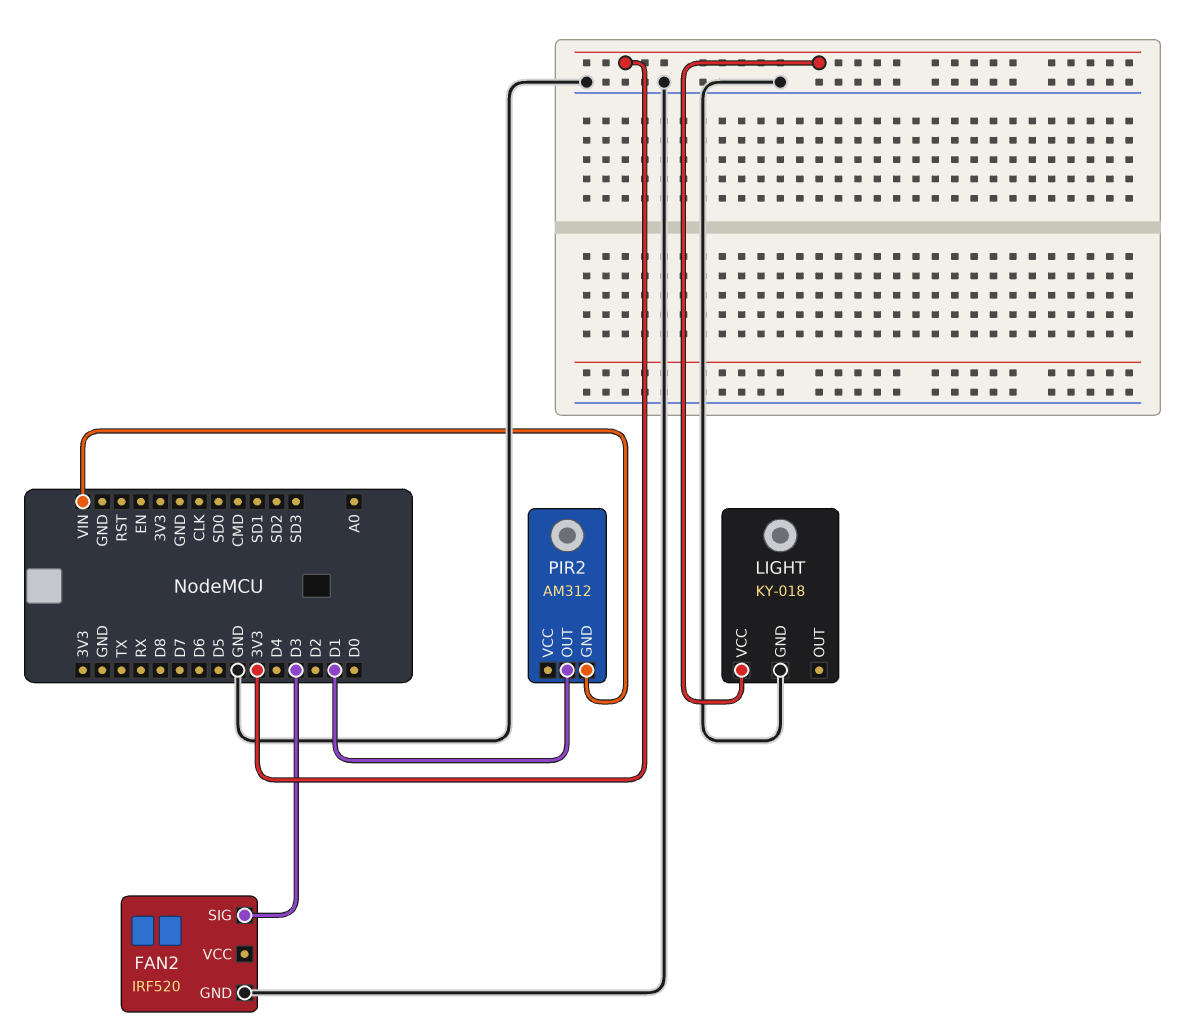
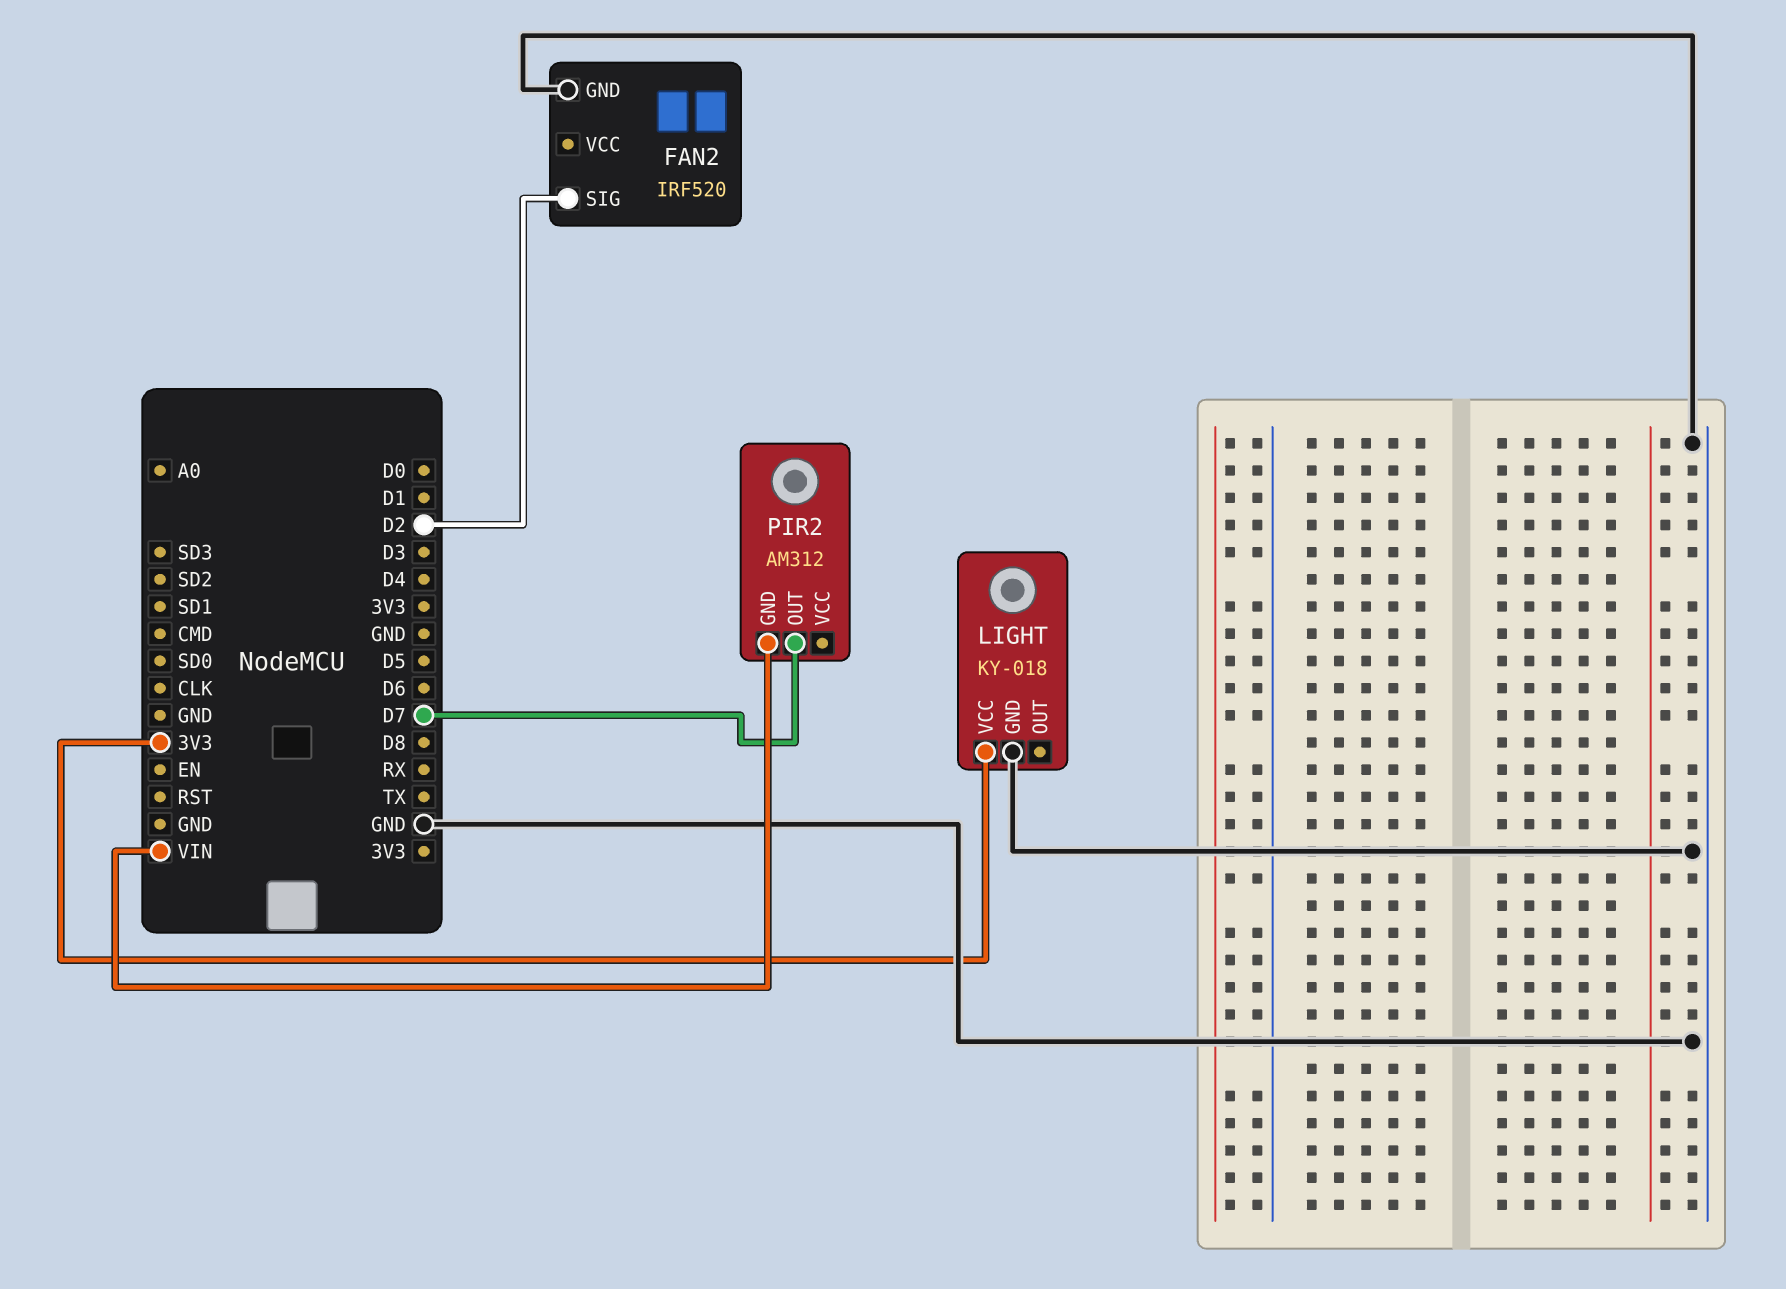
FAN2 pin SIG: D3 -> D2
PIR2 pin OUT: D1 -> D7

